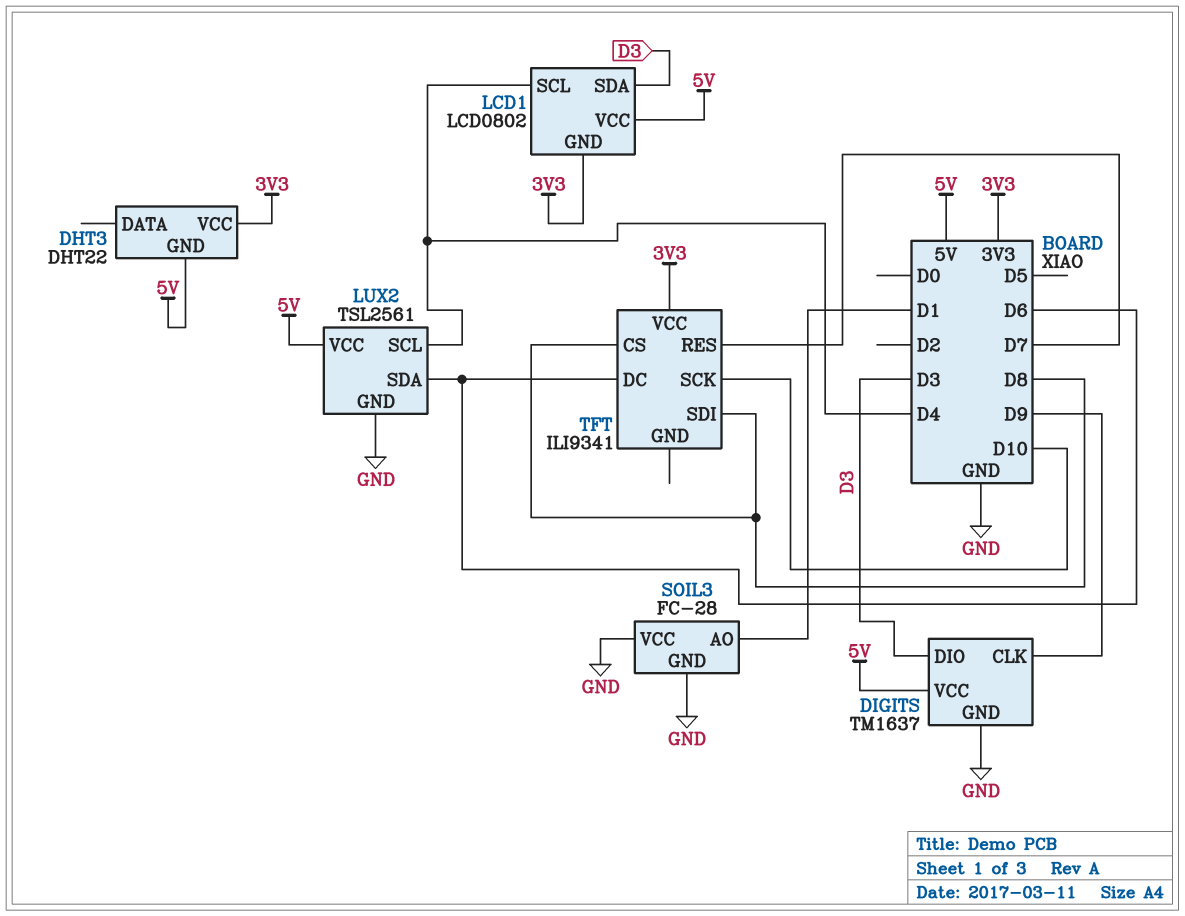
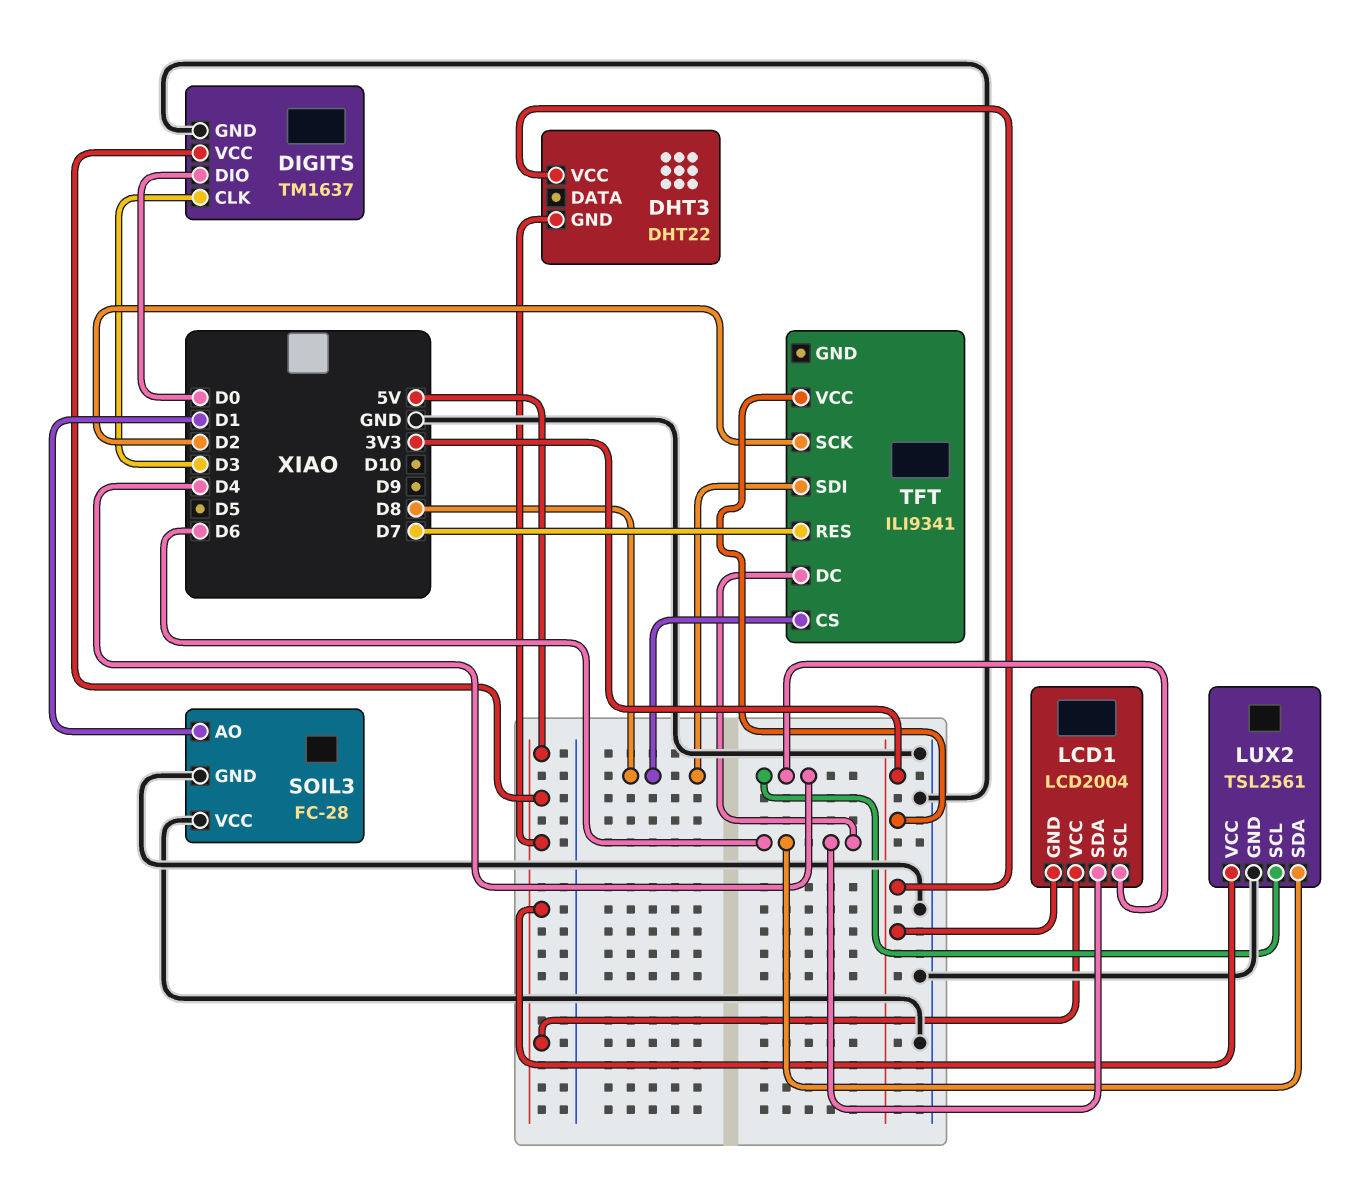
DIGITS pin CLK: D9 -> D3
DIGITS pin DIO: D3 -> D0
LCD1: LCD0802 -> LCD2004
LCD1 pin SDA: D3 -> D6
TFT pin SCK: D10 -> D2

